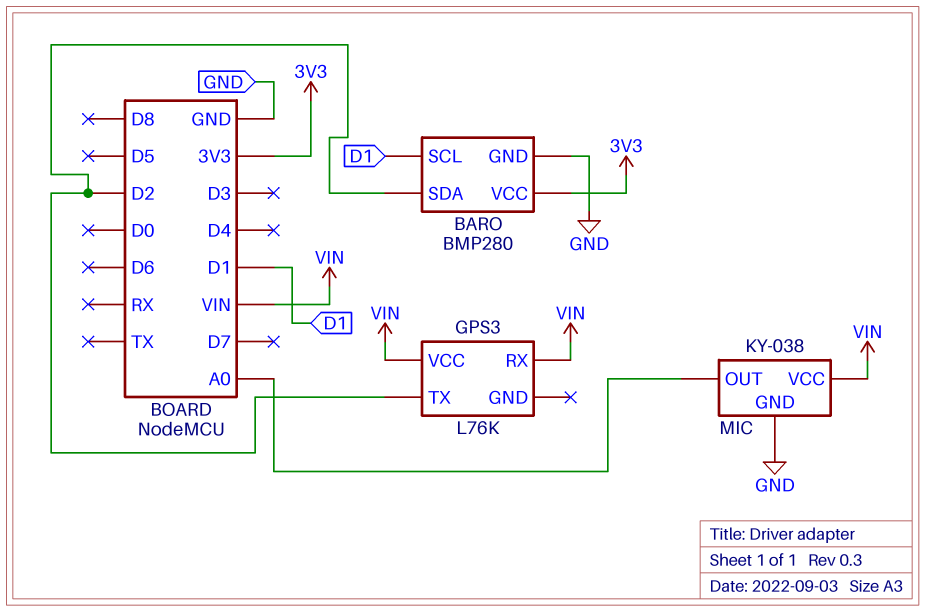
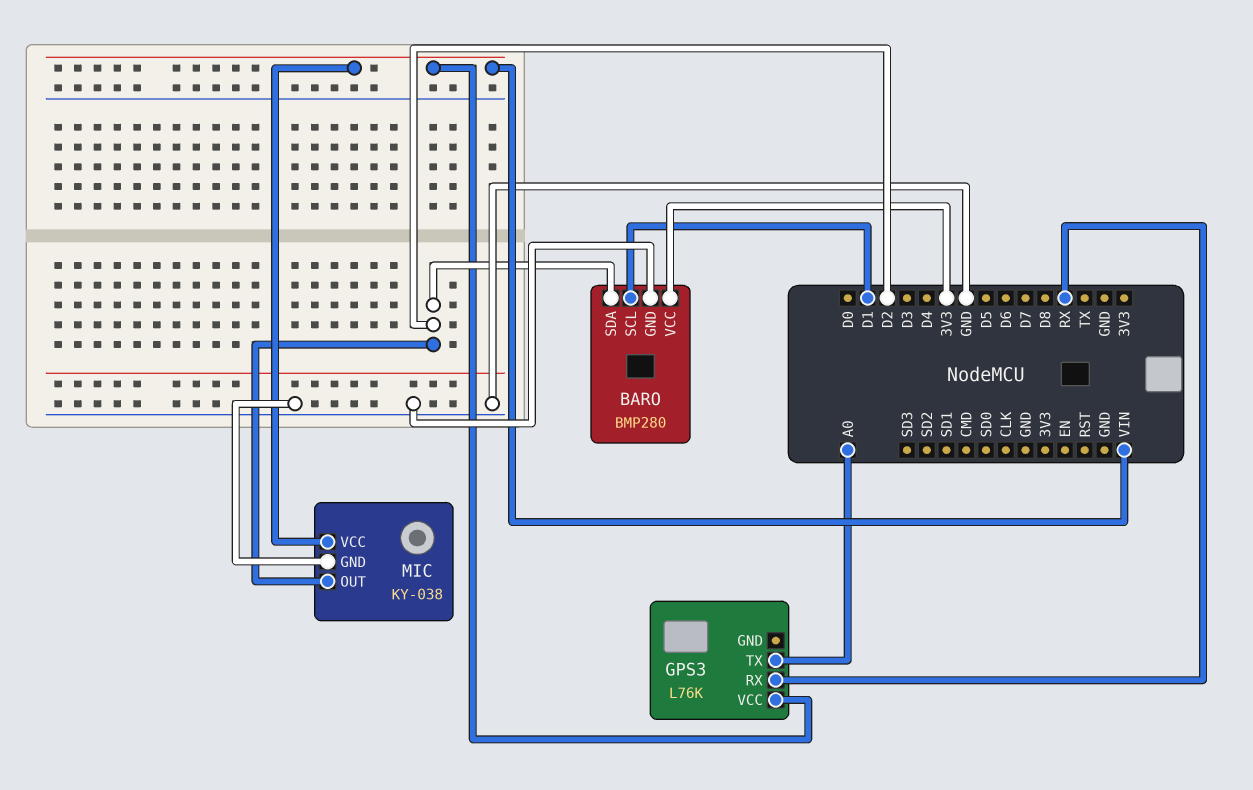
GPS3 pin RX: VIN -> RX
GPS3 pin TX: D2 -> A0
MIC pin OUT: A0 -> D2

